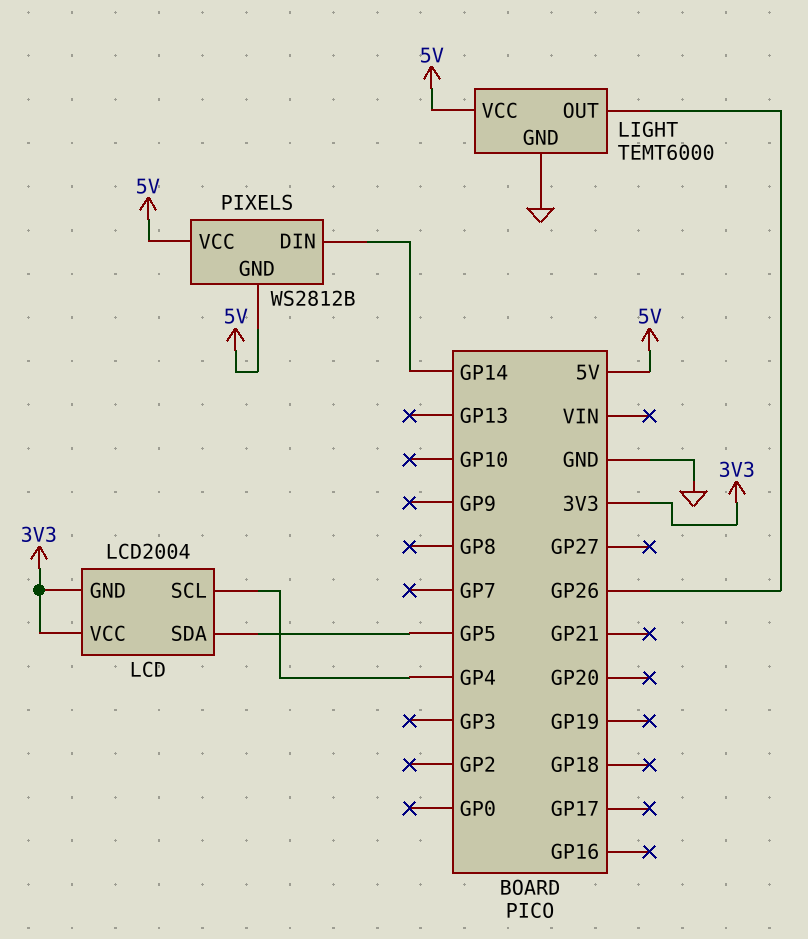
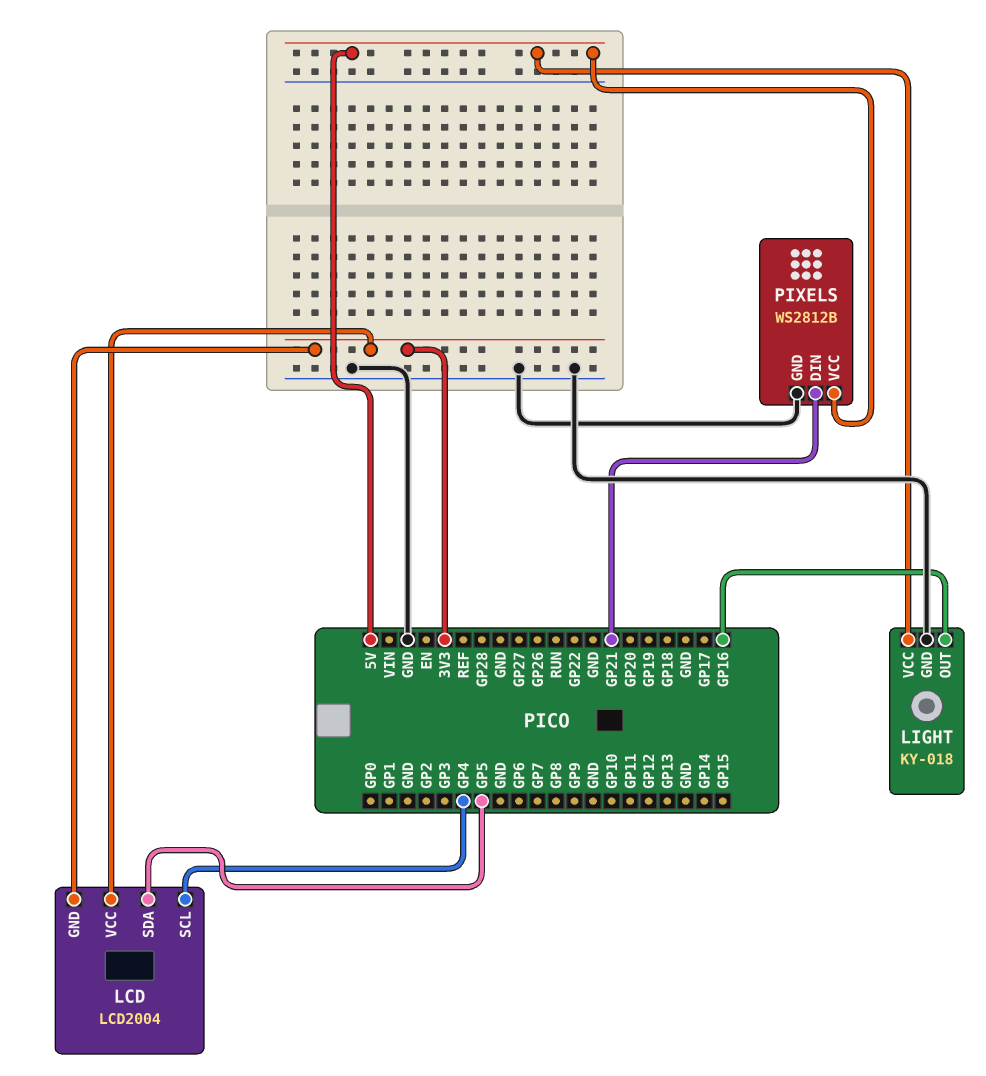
LIGHT: TEMT6000 -> KY-018
LIGHT pin OUT: GP26 -> GP16
PIXELS pin DIN: GP14 -> GP21
PIXELS pin GND: 5V -> GND

